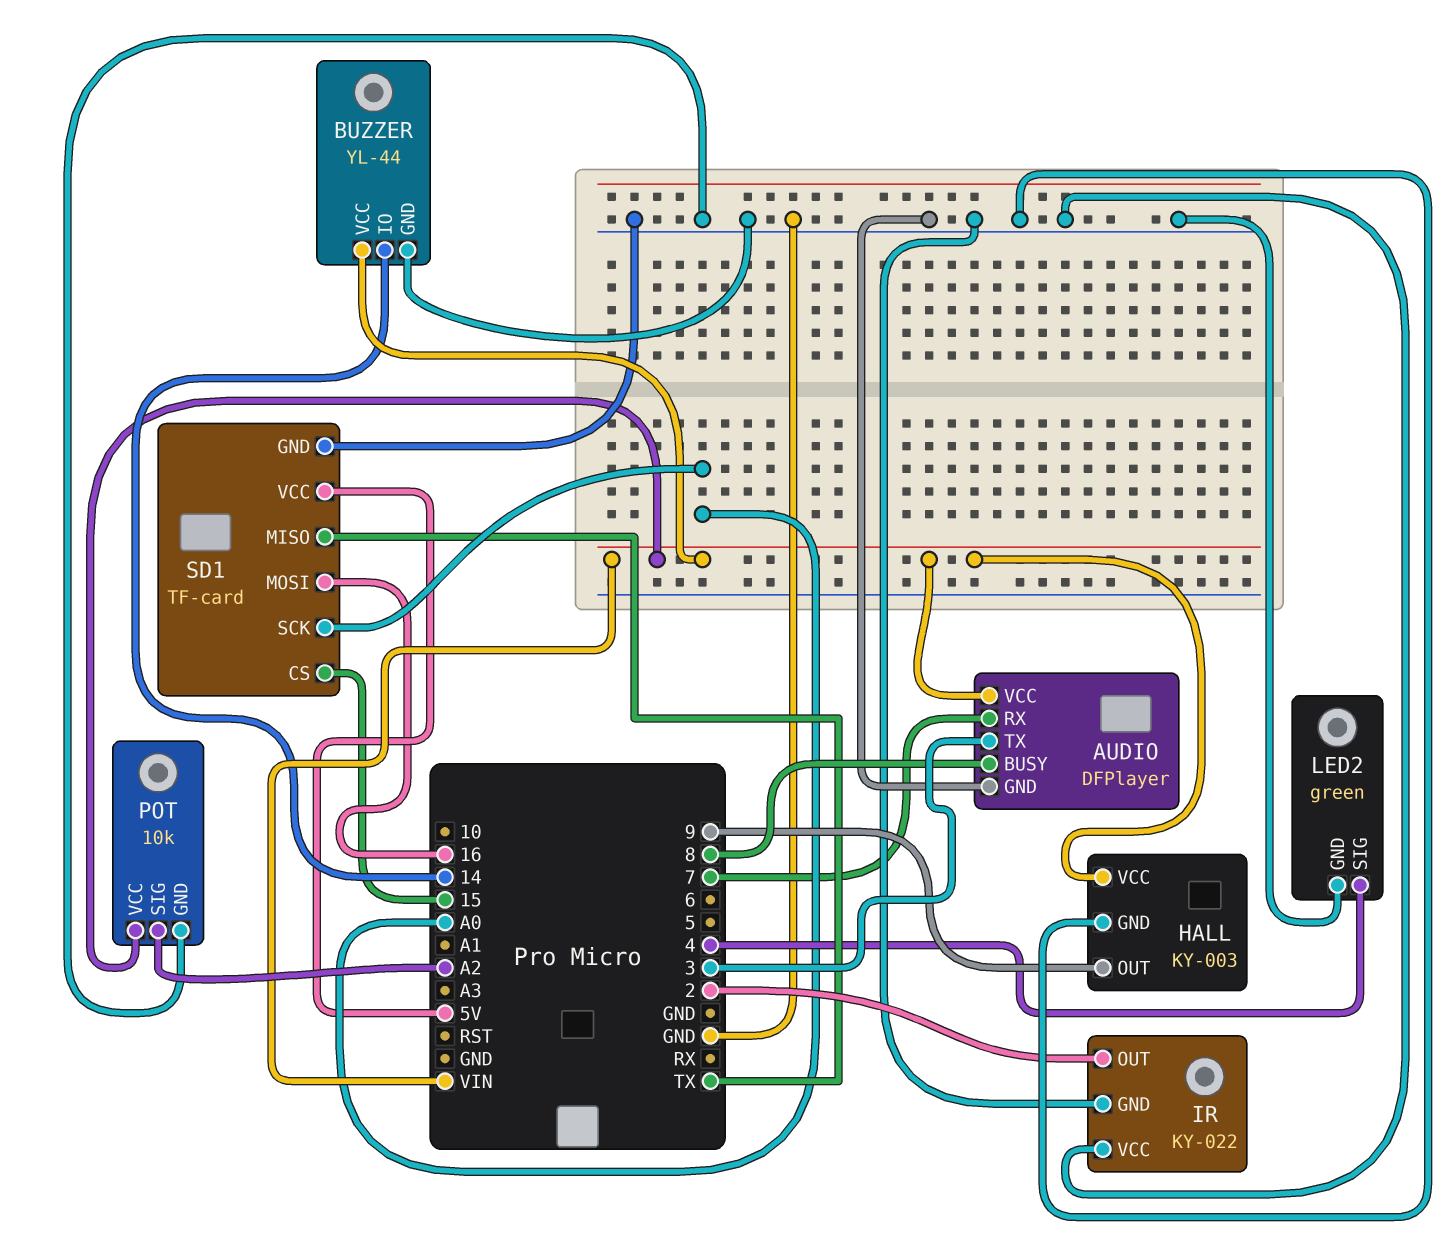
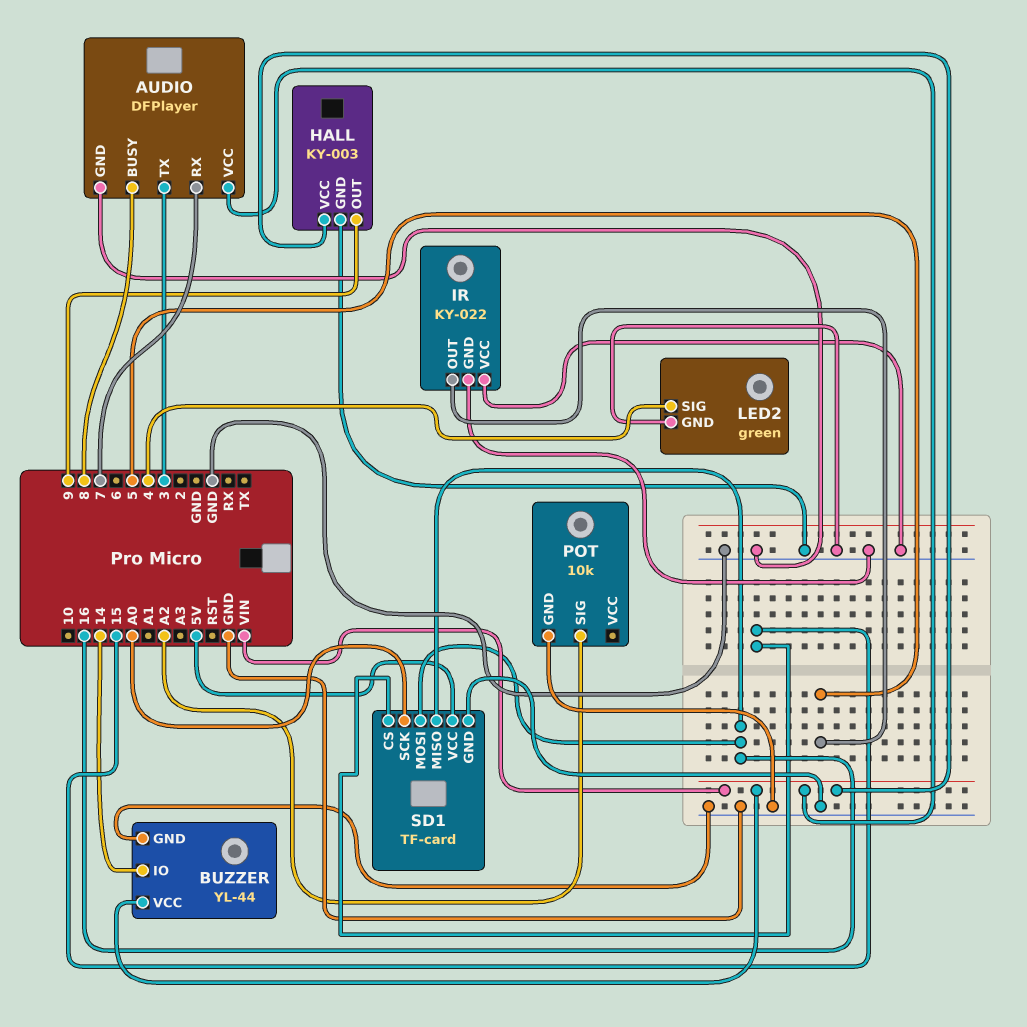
IR pin OUT: 2 -> 5
POT pin VCC: VIN -> none
SD1 pin MISO: TX -> 16

